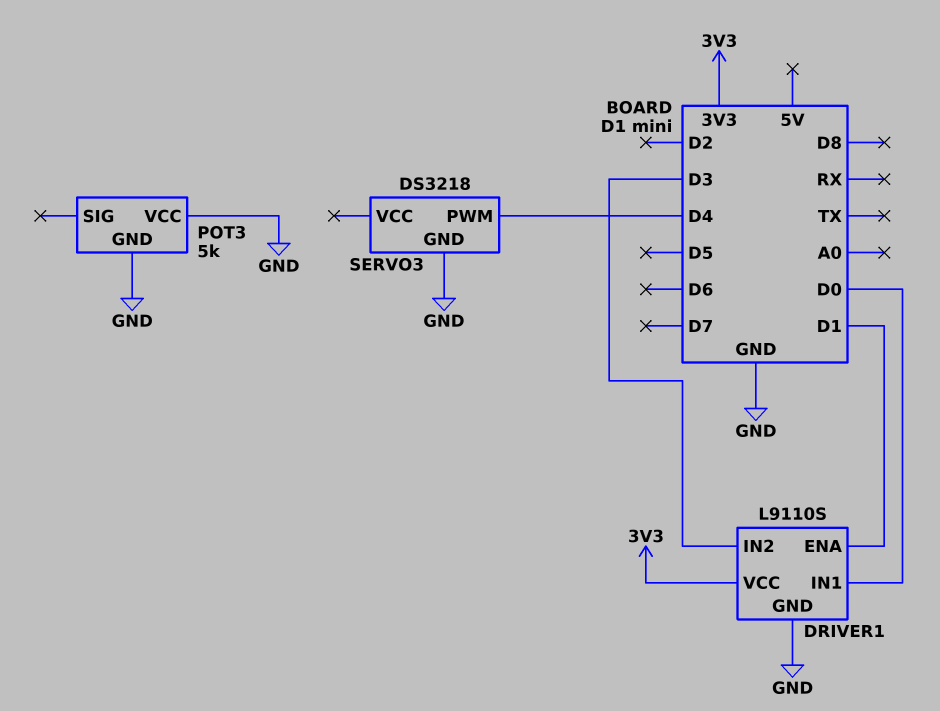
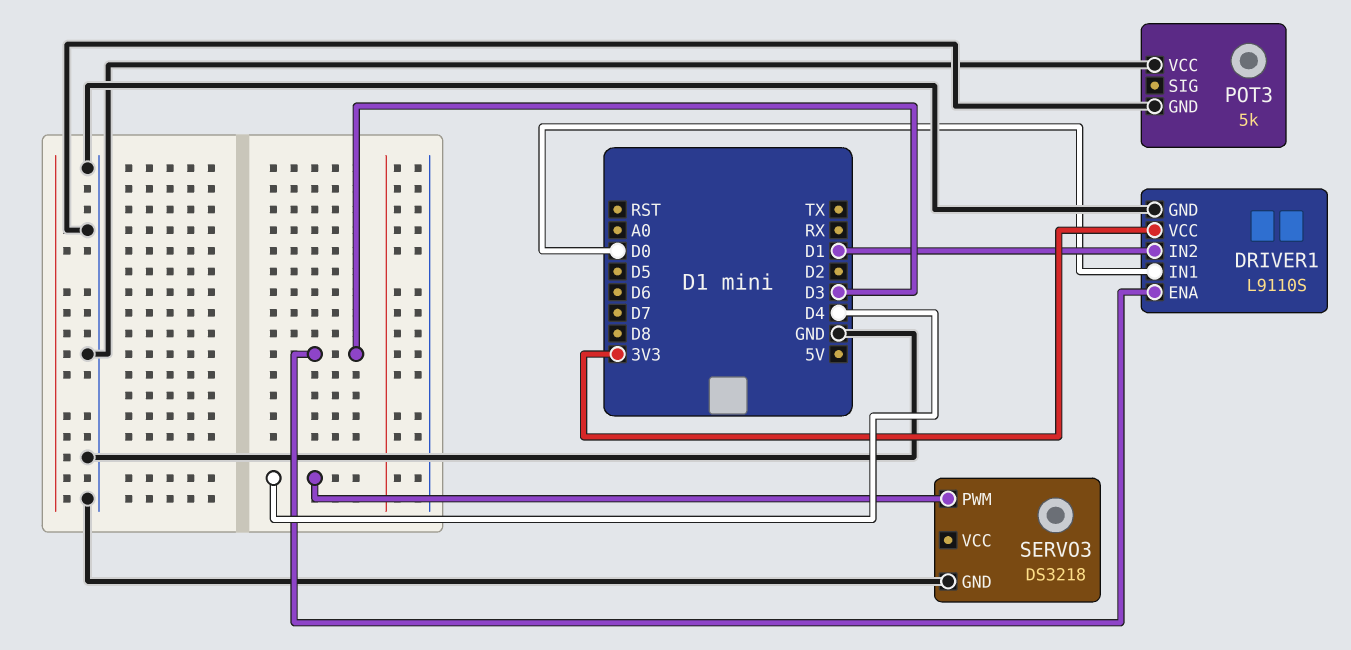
DRIVER1 pin ENA: D1 -> D3
DRIVER1 pin IN2: D3 -> D1

